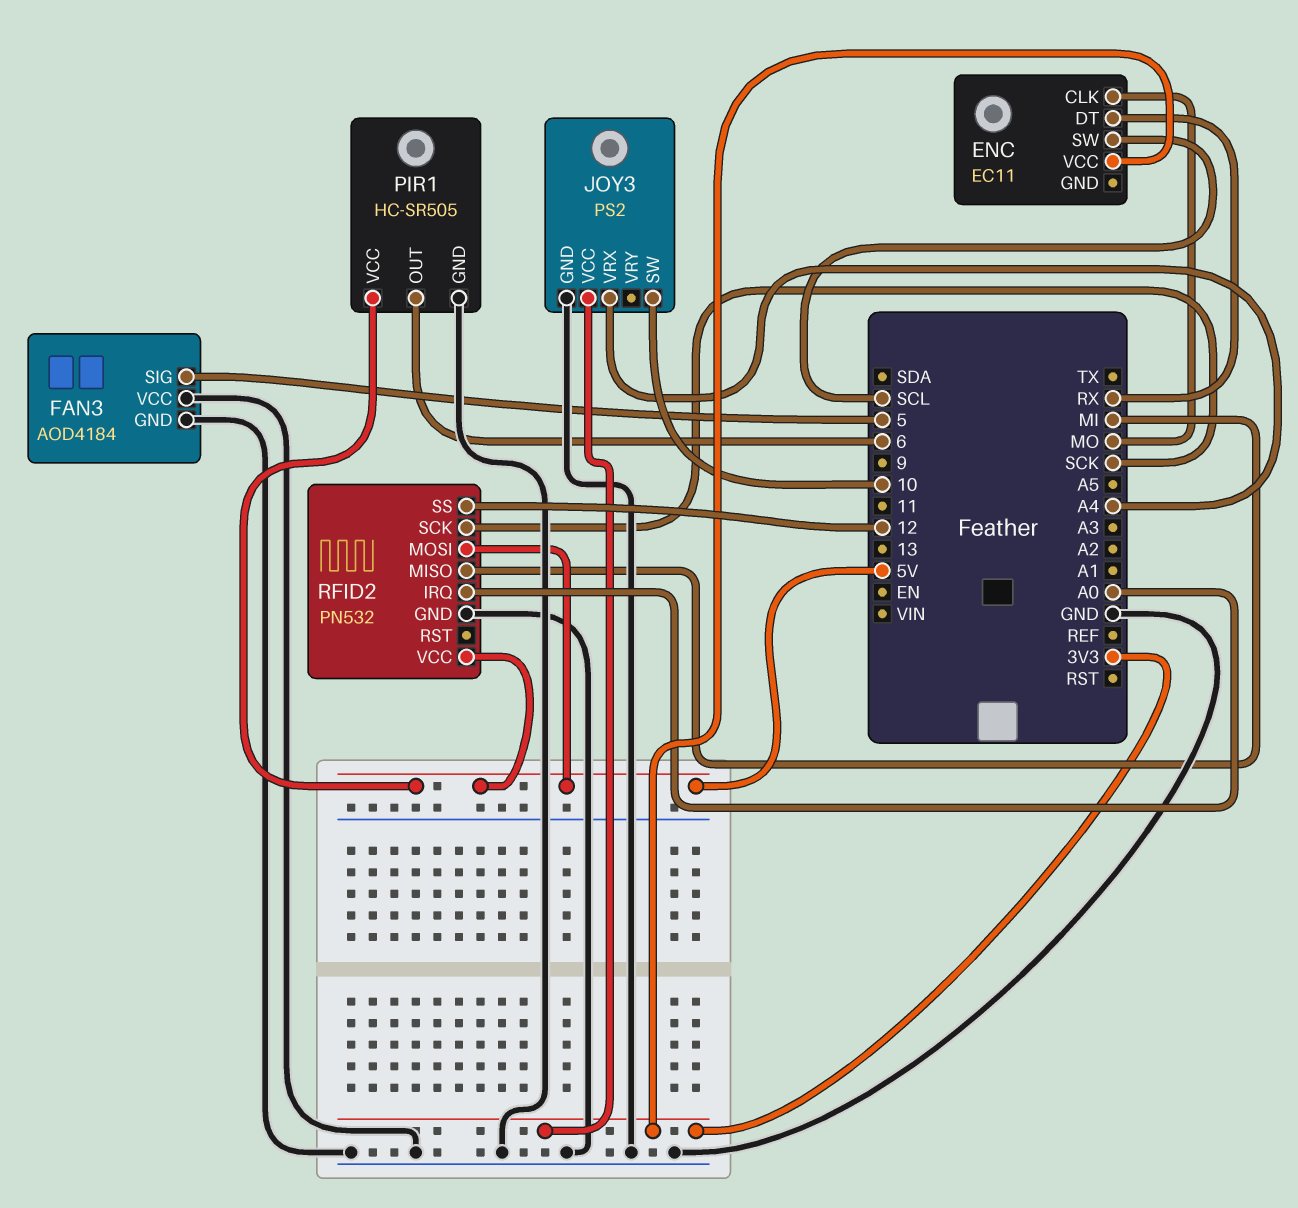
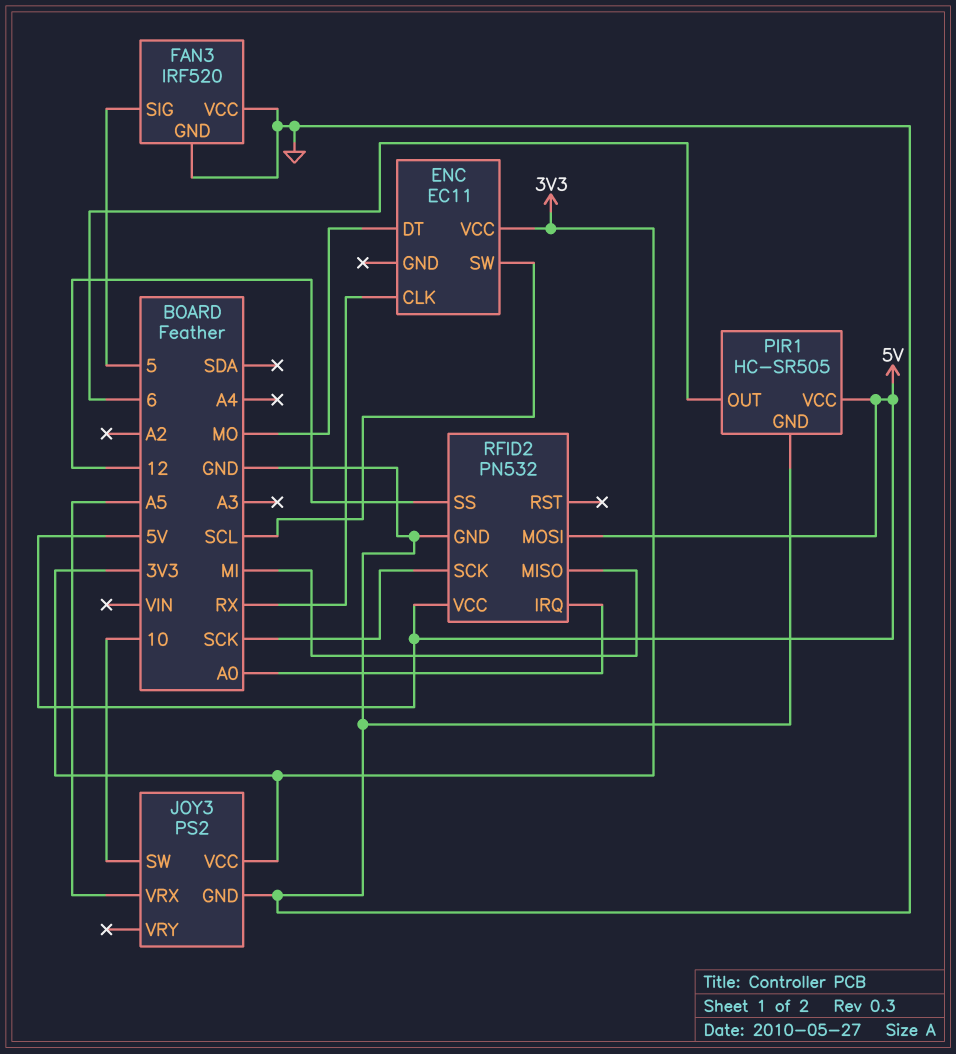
ENC pin CLK: MO -> RX
ENC pin DT: RX -> MO
FAN3: AOD4184 -> IRF520
JOY3 pin VRX: A4 -> A5

